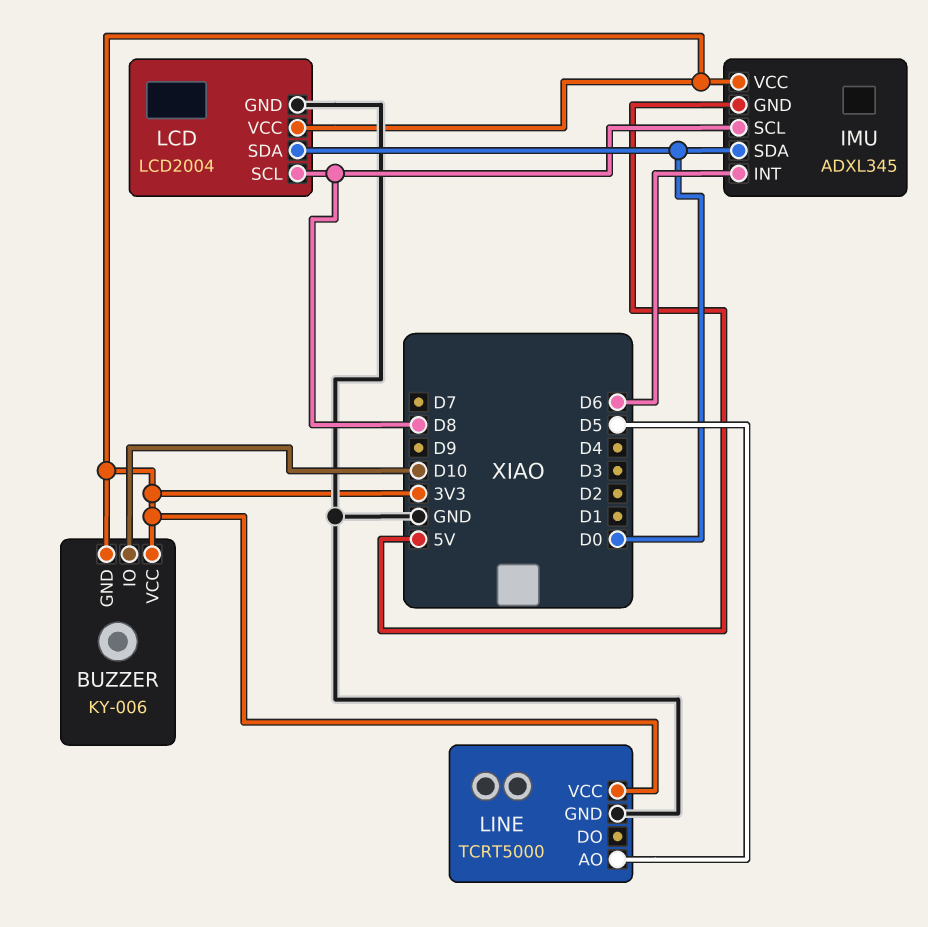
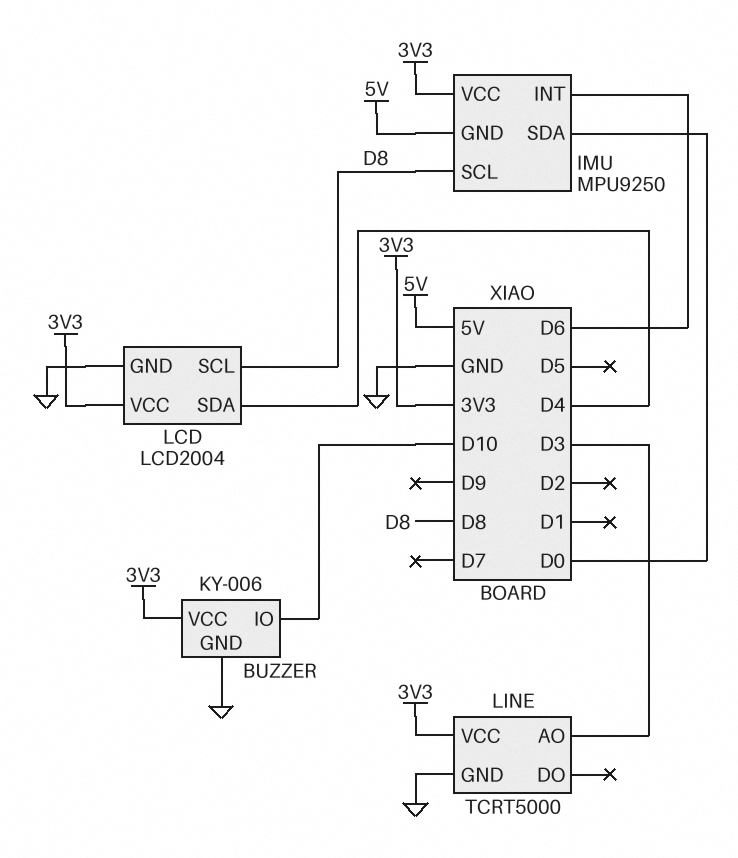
BUZZER pin GND: 3V3 -> GND
IMU: ADXL345 -> MPU9250
LCD pin SDA: D0 -> D4
LINE pin AO: D5 -> D3

